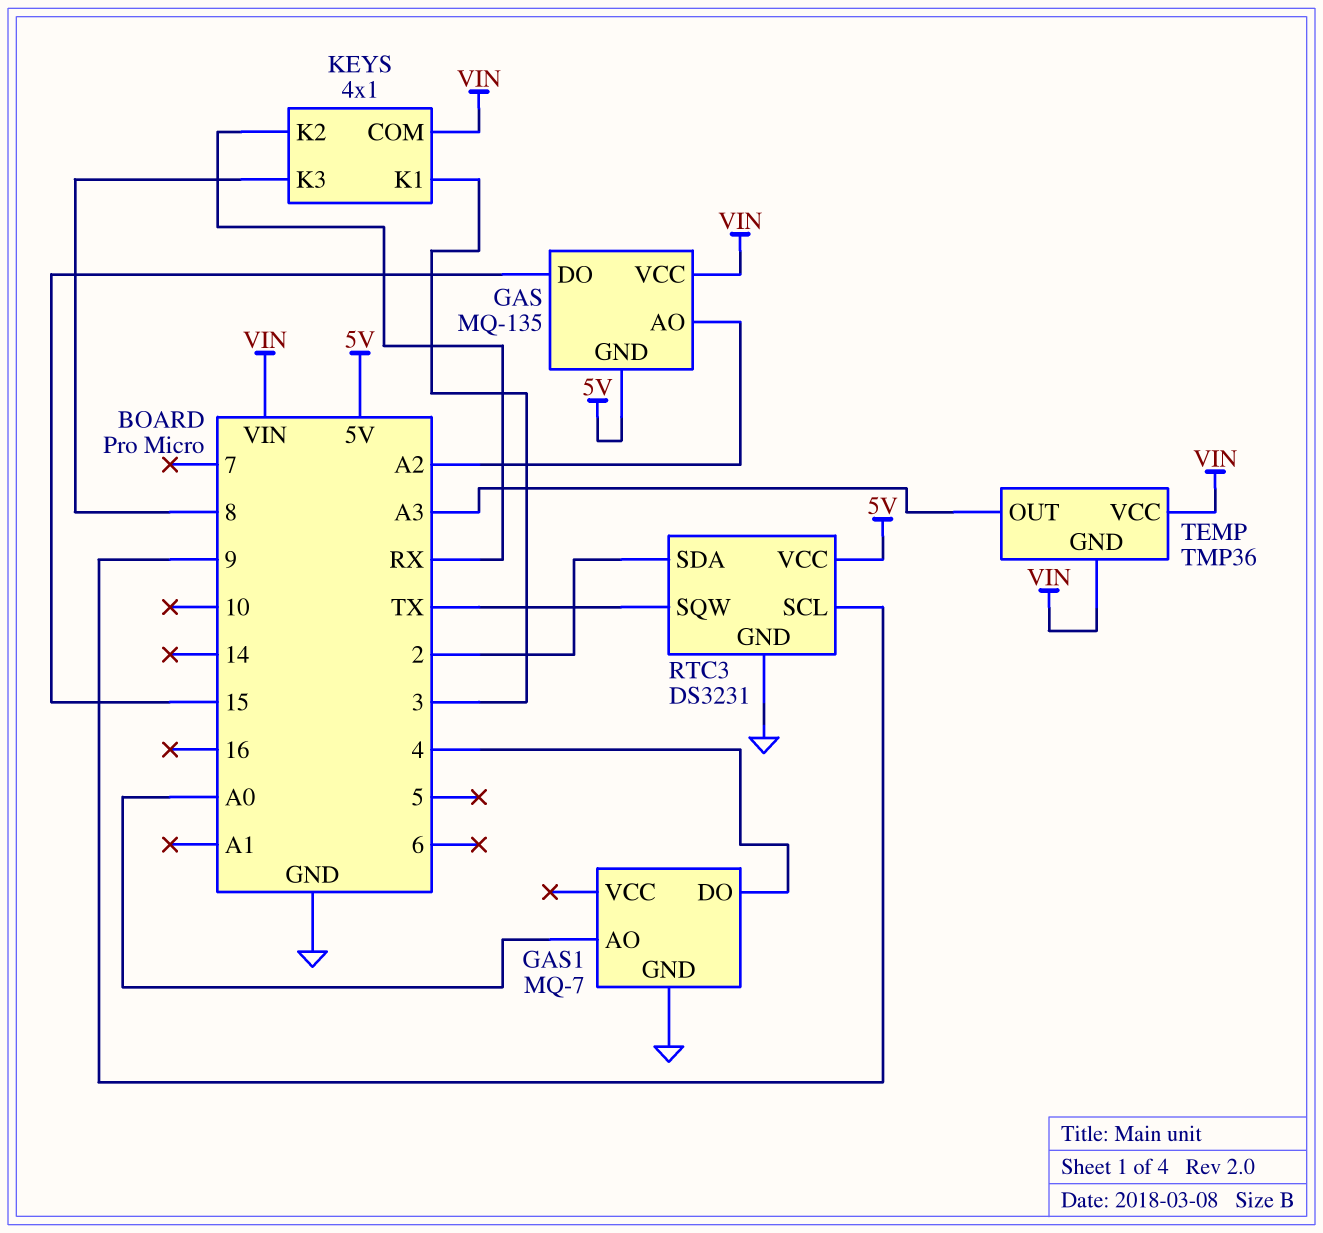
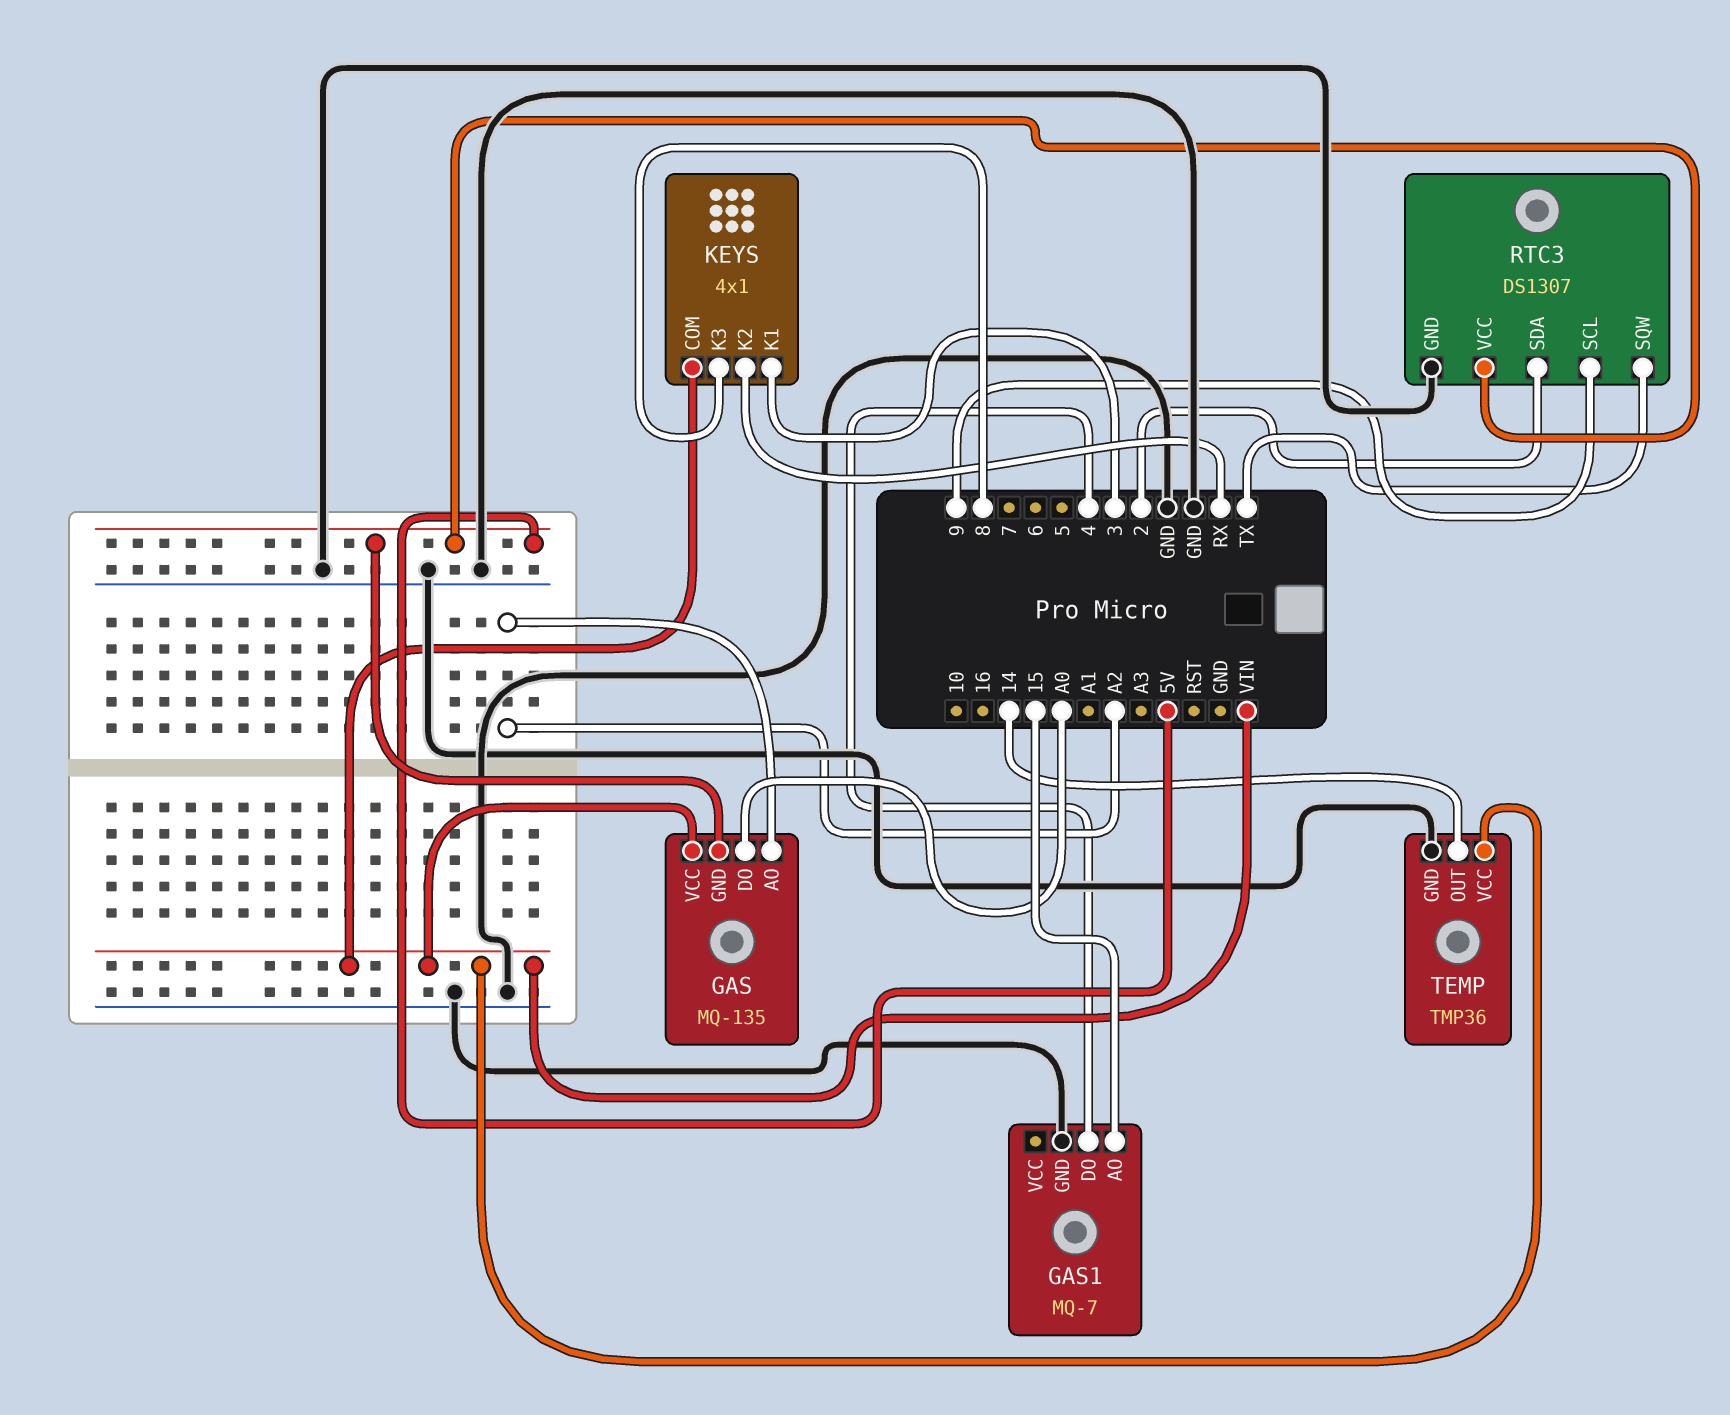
GAS pin DO: 15 -> A0
GAS1 pin AO: A0 -> 15
RTC3: DS3231 -> DS1307
TEMP pin GND: VIN -> GND
TEMP pin OUT: A3 -> 14

